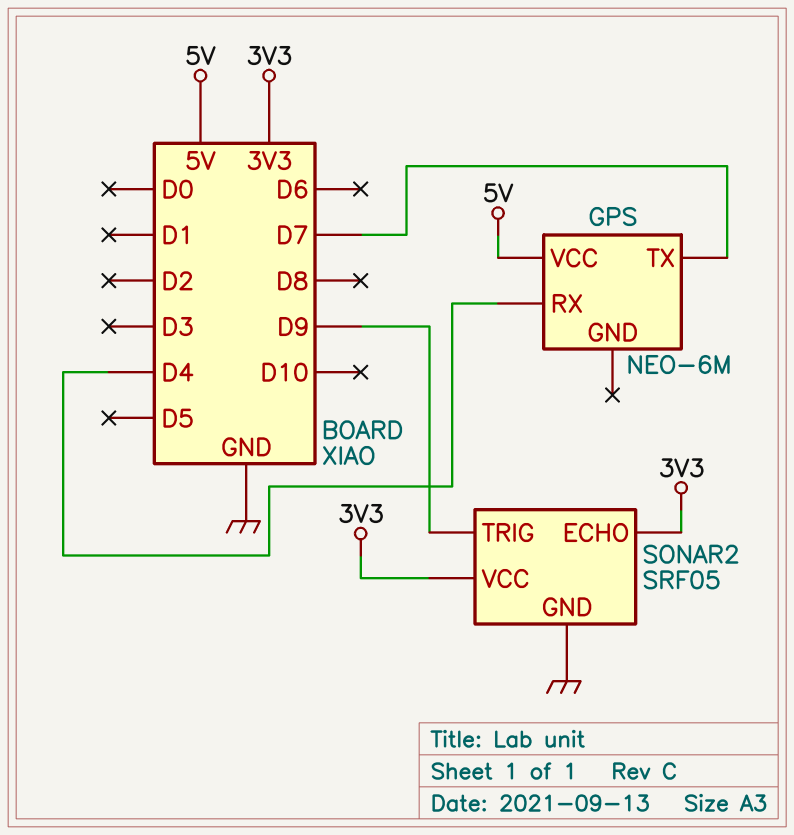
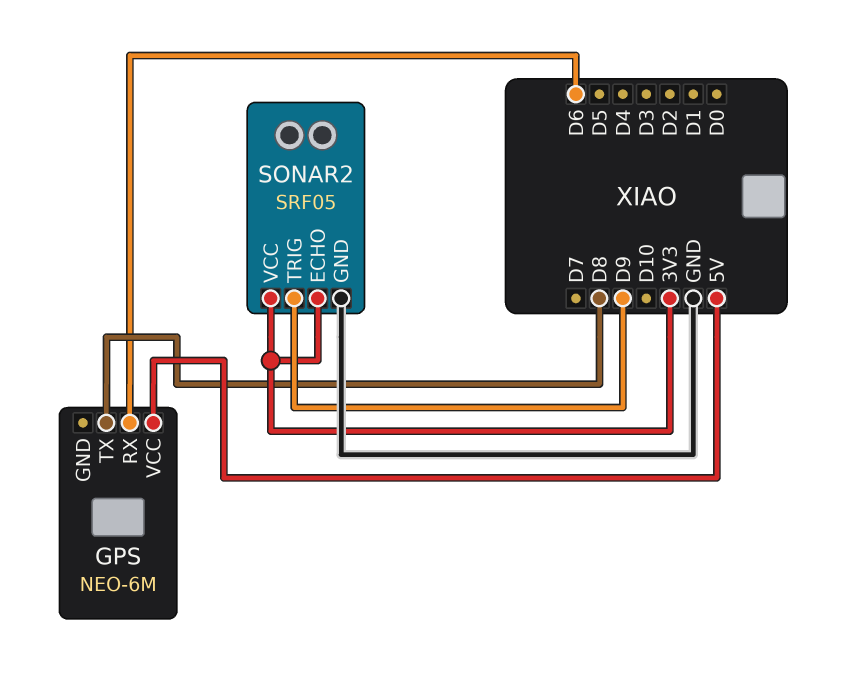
GPS pin RX: D4 -> D6
GPS pin TX: D7 -> D8

